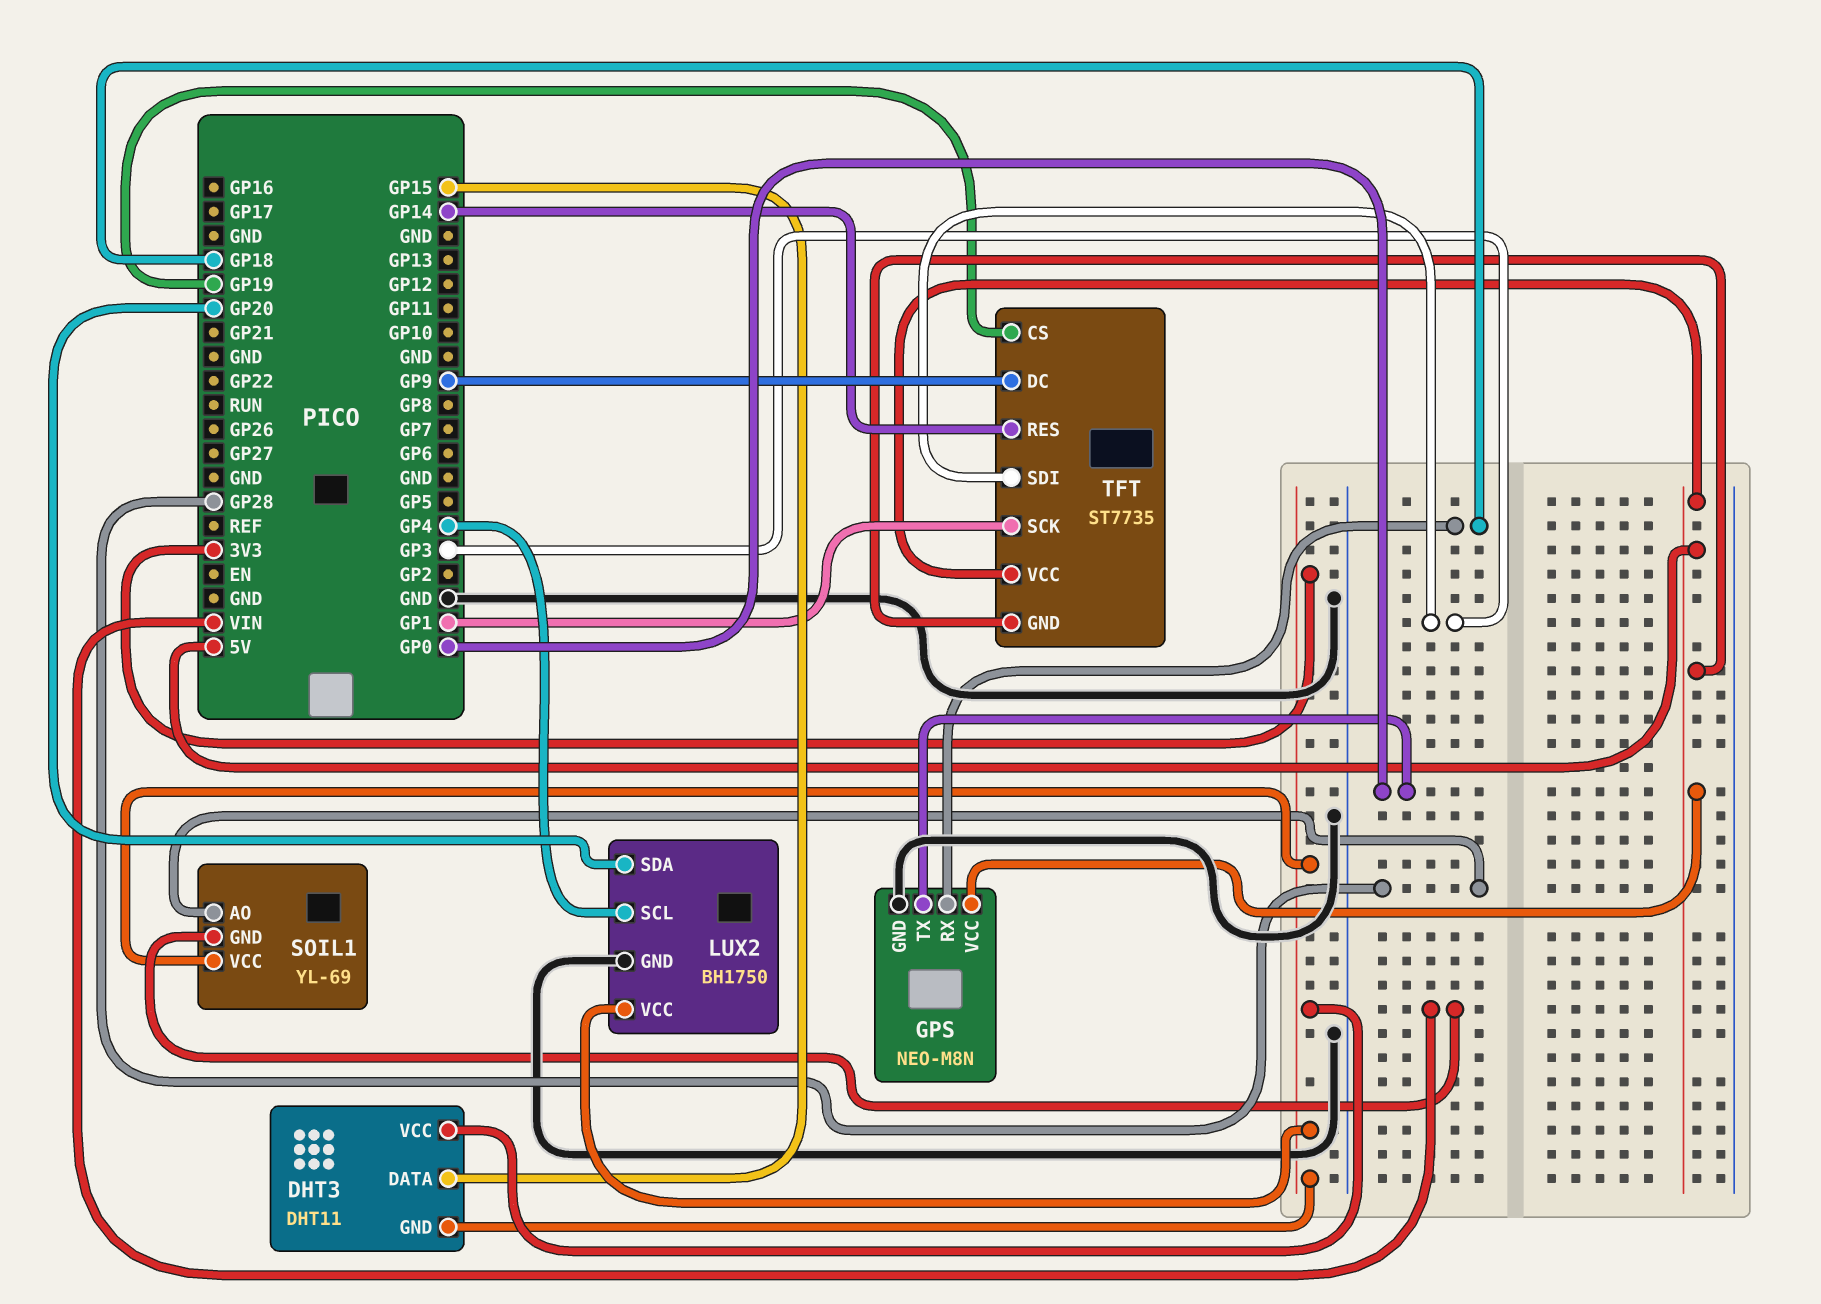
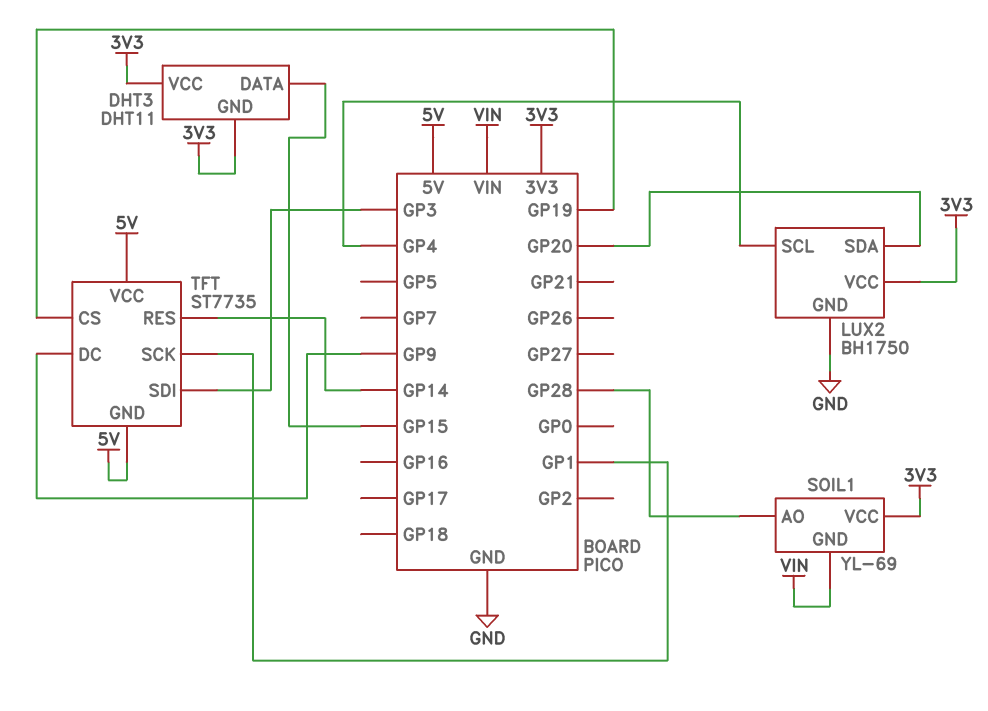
GPS: NEO-M8N -> none
GPS pin GND: GND -> none
GPS pin RX: GP18 -> none
GPS pin TX: GP0 -> none
GPS pin VCC: 5V -> none

